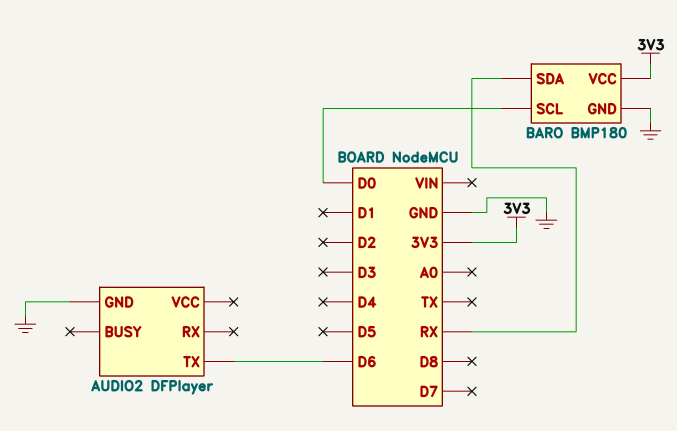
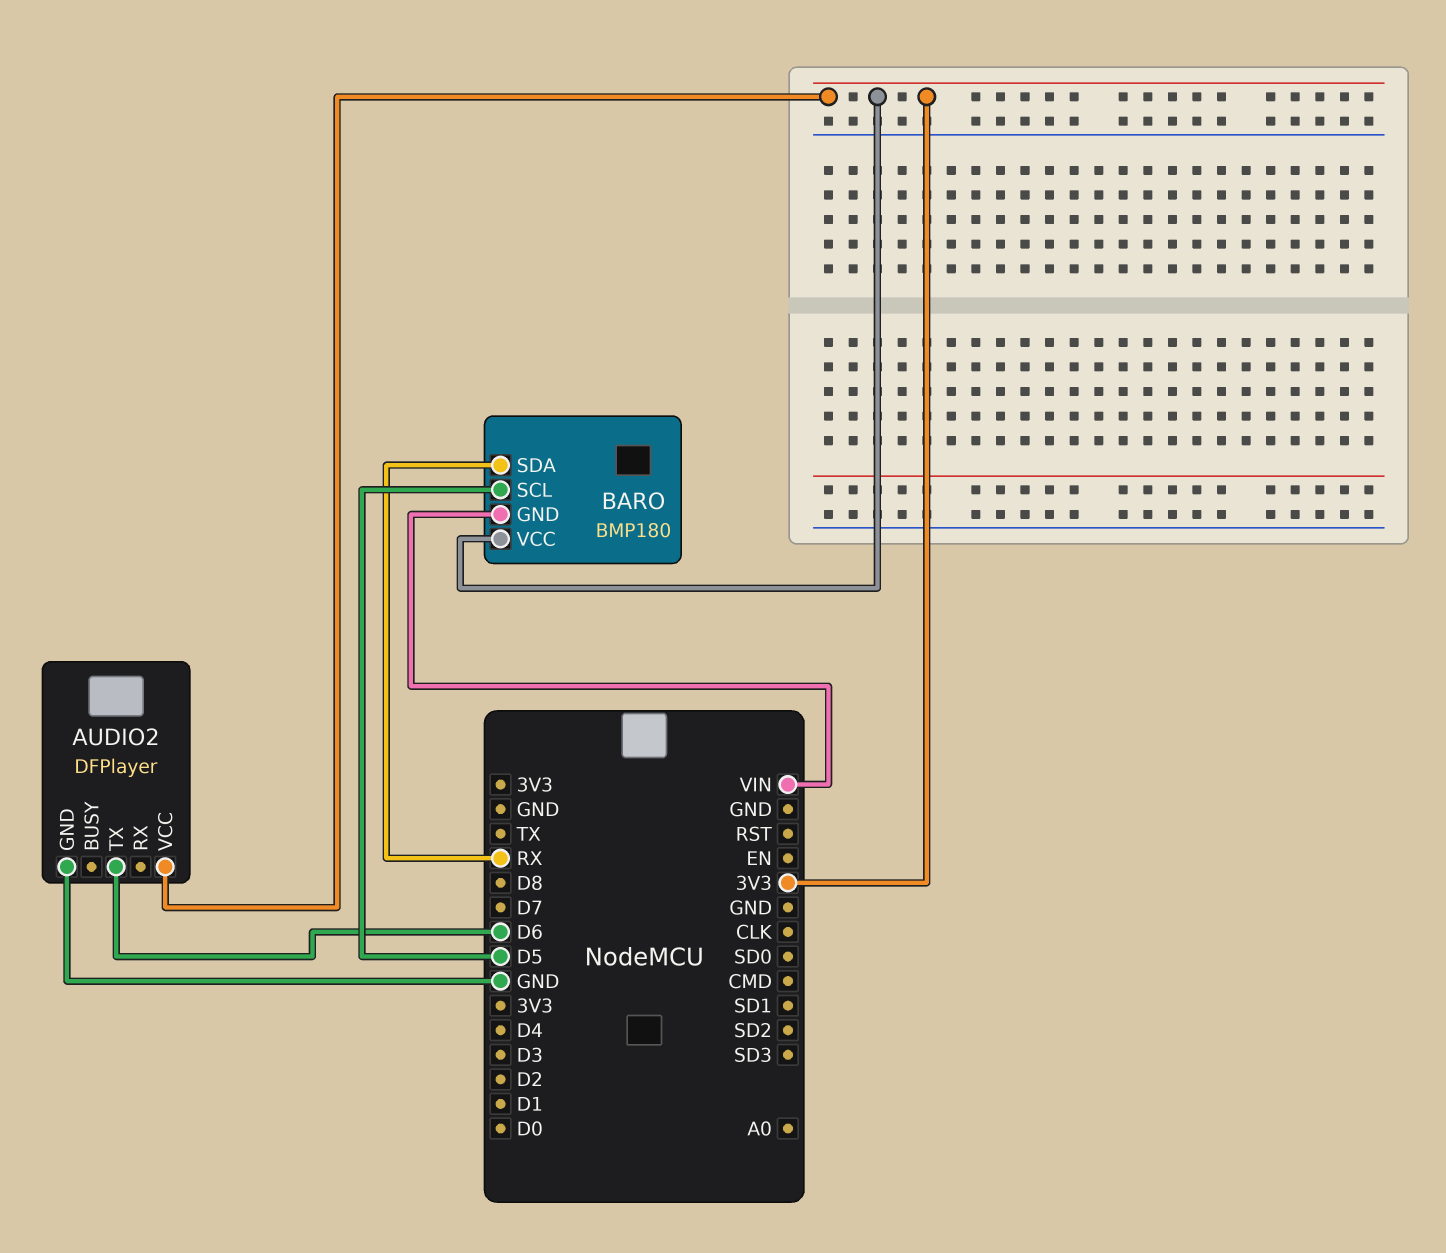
AUDIO2 pin VCC: none -> 3V3
BARO pin GND: GND -> VIN
BARO pin SCL: D0 -> D5

